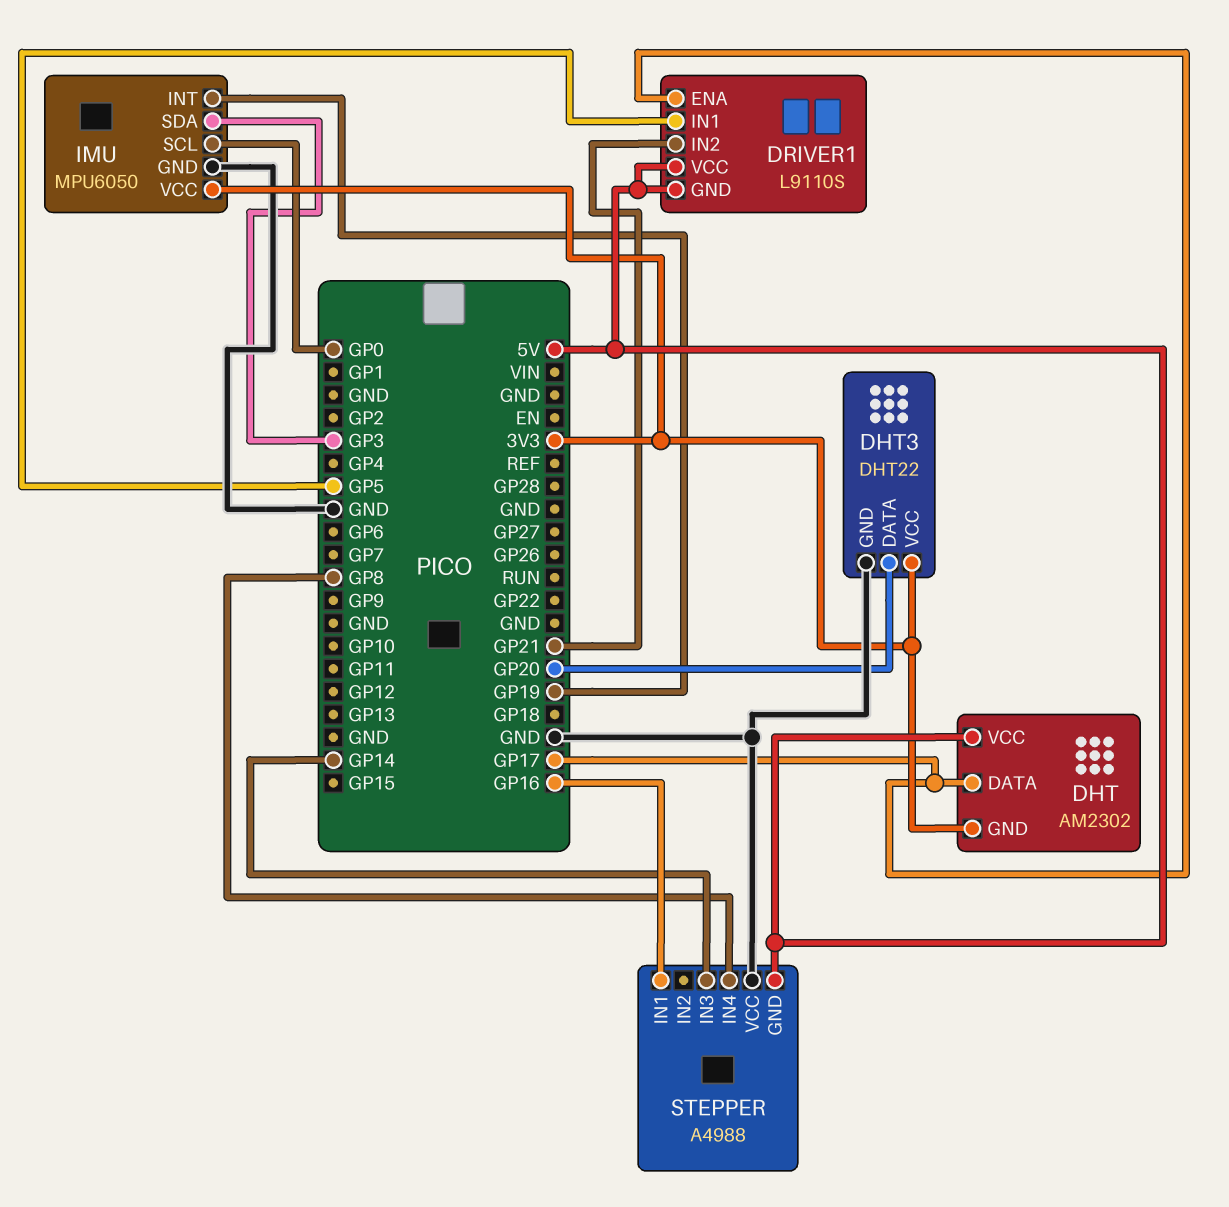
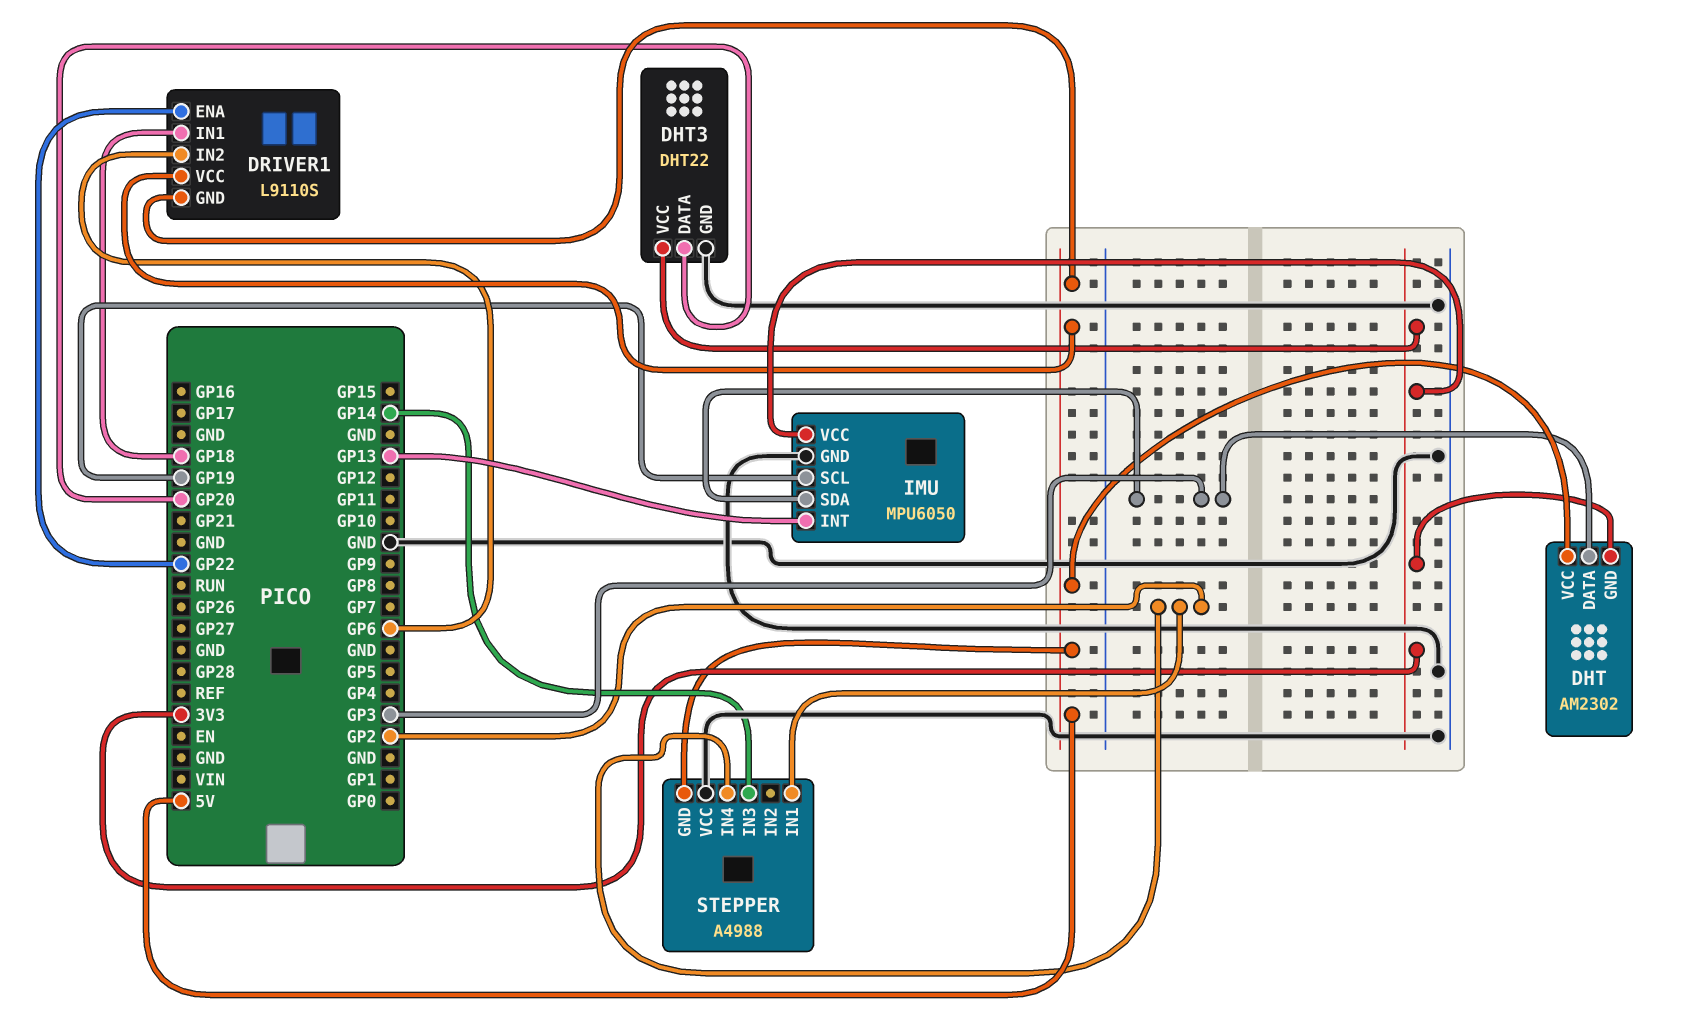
DHT pin DATA: GP17 -> GP3
DRIVER1 pin ENA: GP17 -> GP22
DRIVER1 pin IN1: GP5 -> GP18
DRIVER1 pin IN2: GP21 -> GP6
IMU pin INT: GP19 -> GP13
IMU pin SCL: GP0 -> GP19
STEPPER pin IN1: GP16 -> GP2
STEPPER pin IN4: GP8 -> GP2

